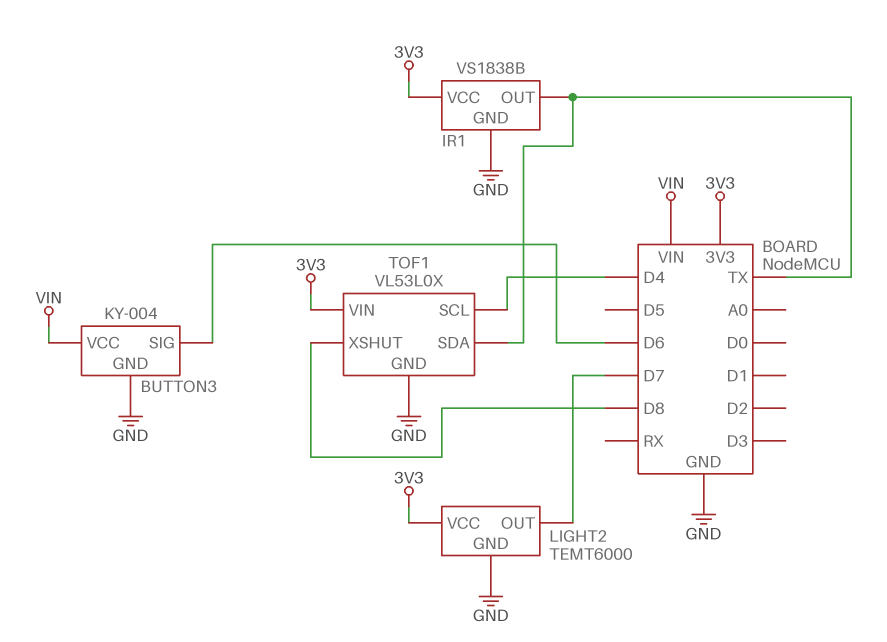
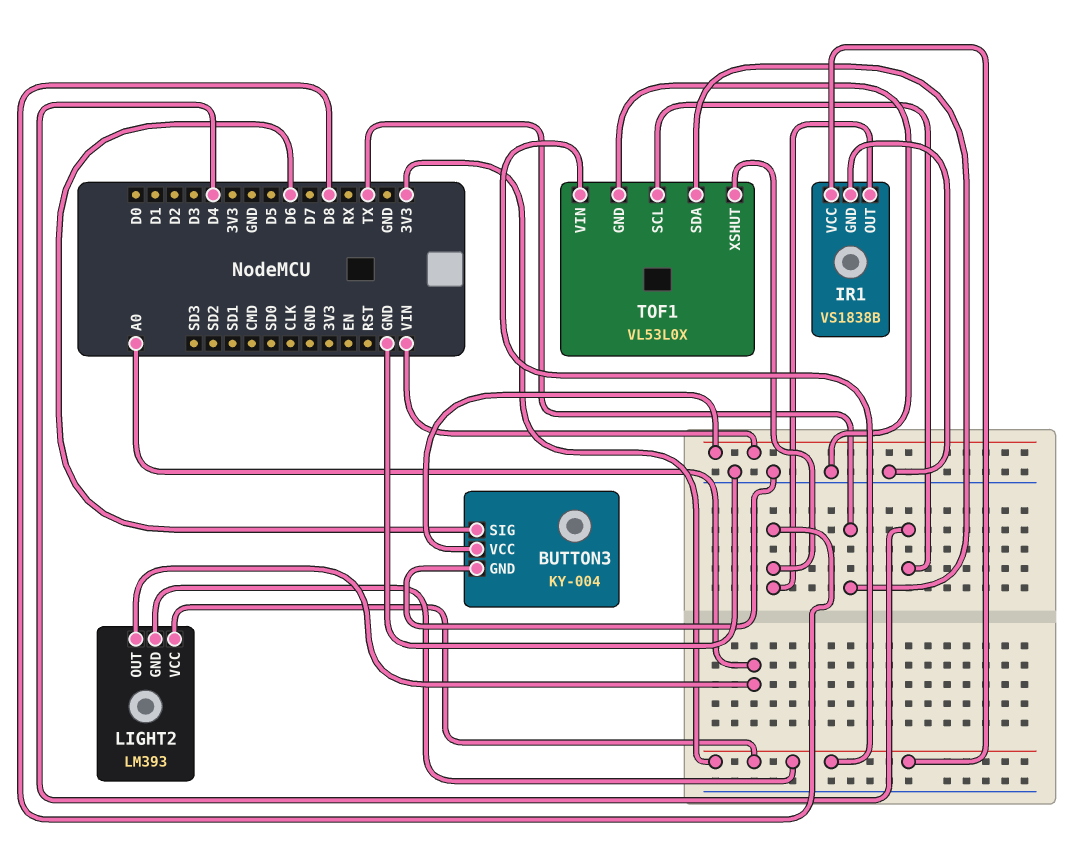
IR1 pin OUT: TX -> D8
LIGHT2: TEMT6000 -> LM393
LIGHT2 pin GND: GND -> 3V3
LIGHT2 pin OUT: D7 -> A0

